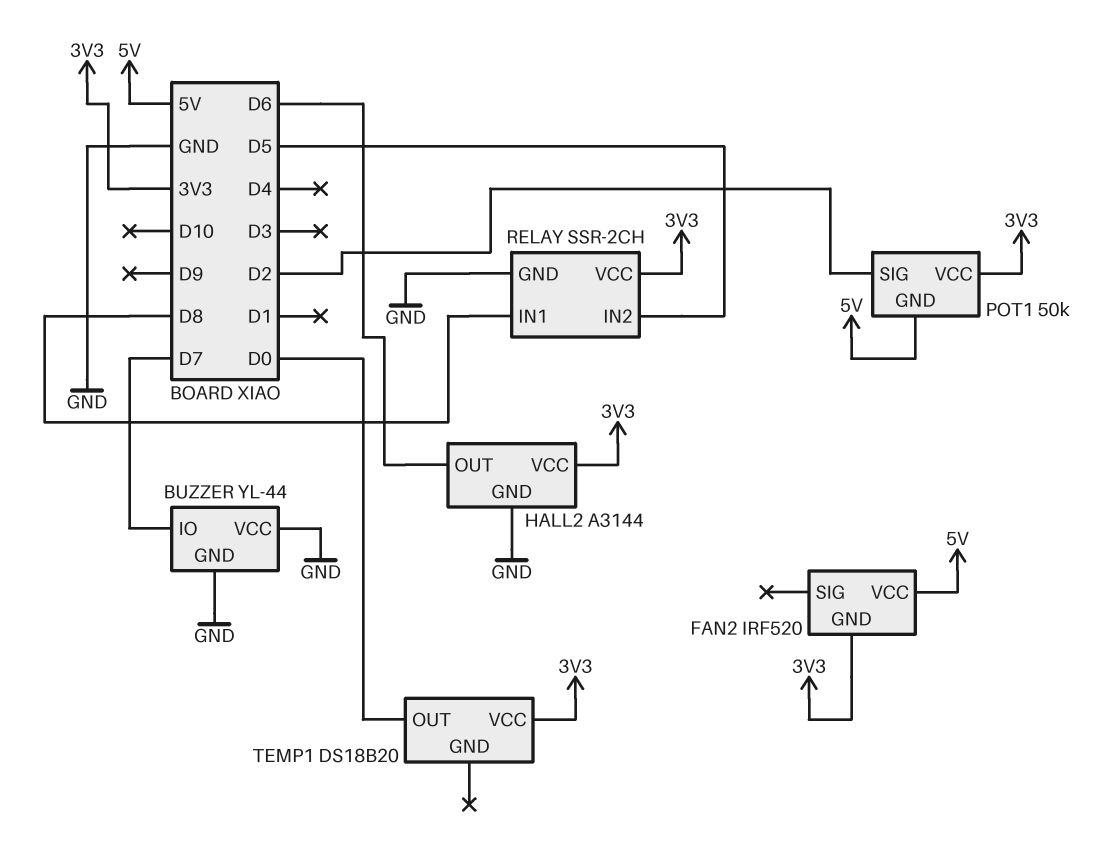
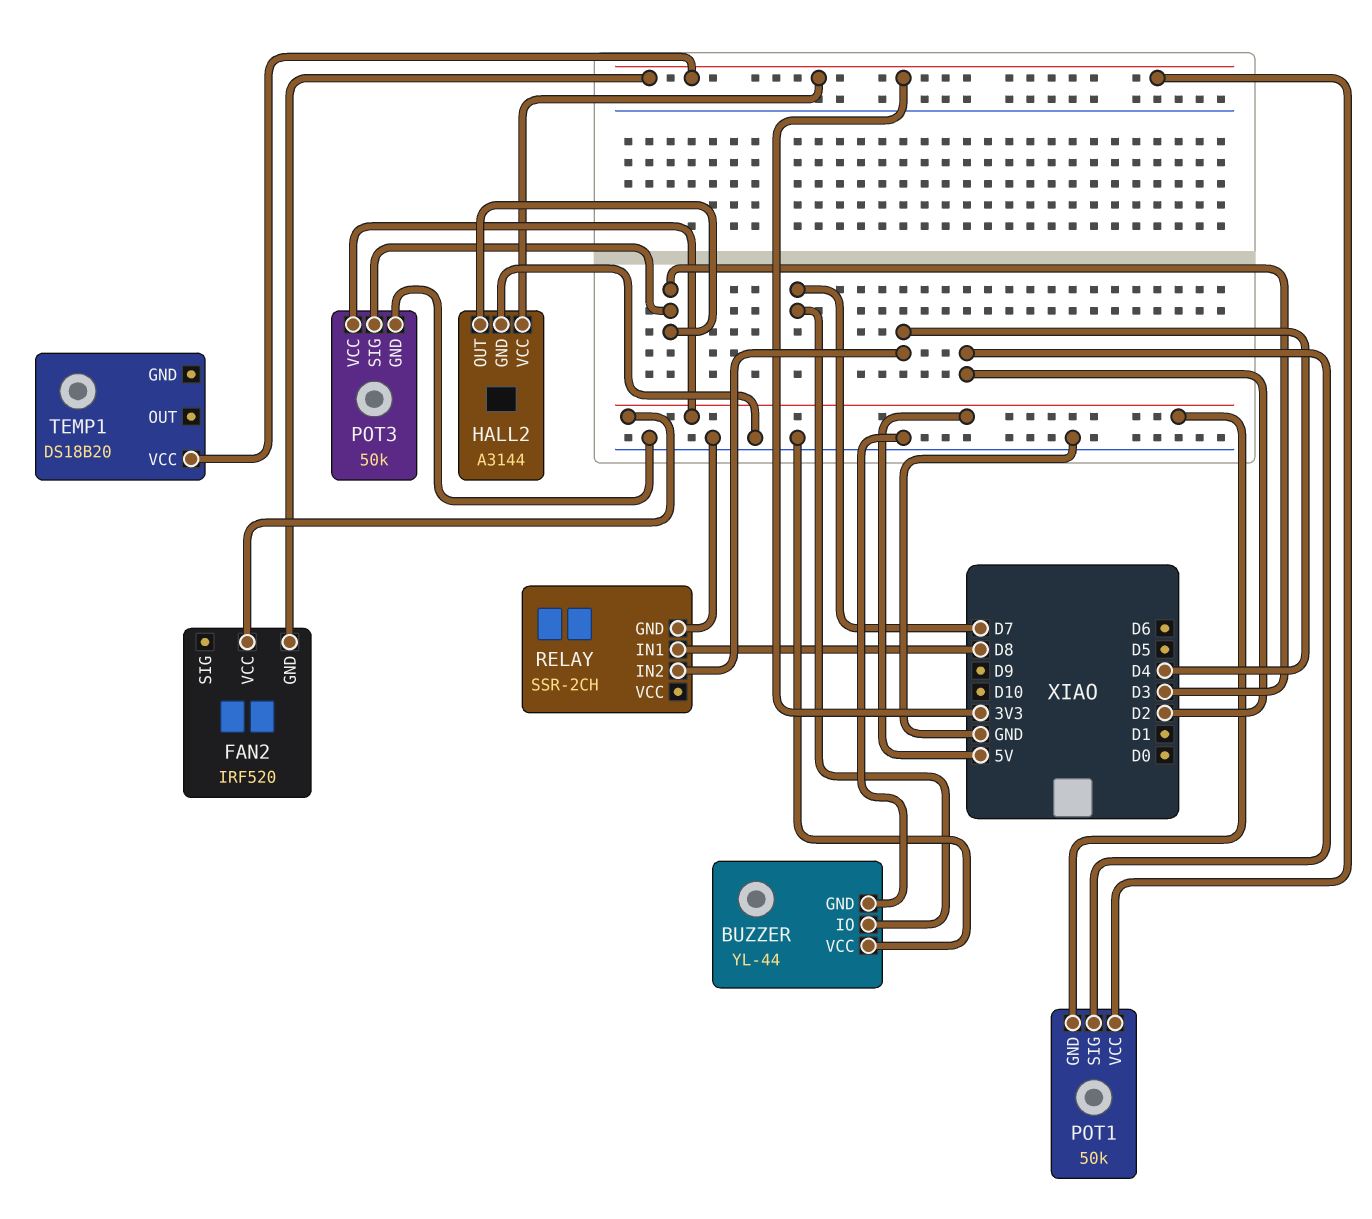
HALL2 pin OUT: D6 -> D3
POT3: none -> 50k
POT3 pin GND: none -> GND
POT3 pin SIG: none -> D3
POT3 pin VCC: none -> 5V
RELAY pin IN2: D5 -> D4
RELAY pin VCC: 3V3 -> none
TEMP1 pin OUT: D0 -> none

